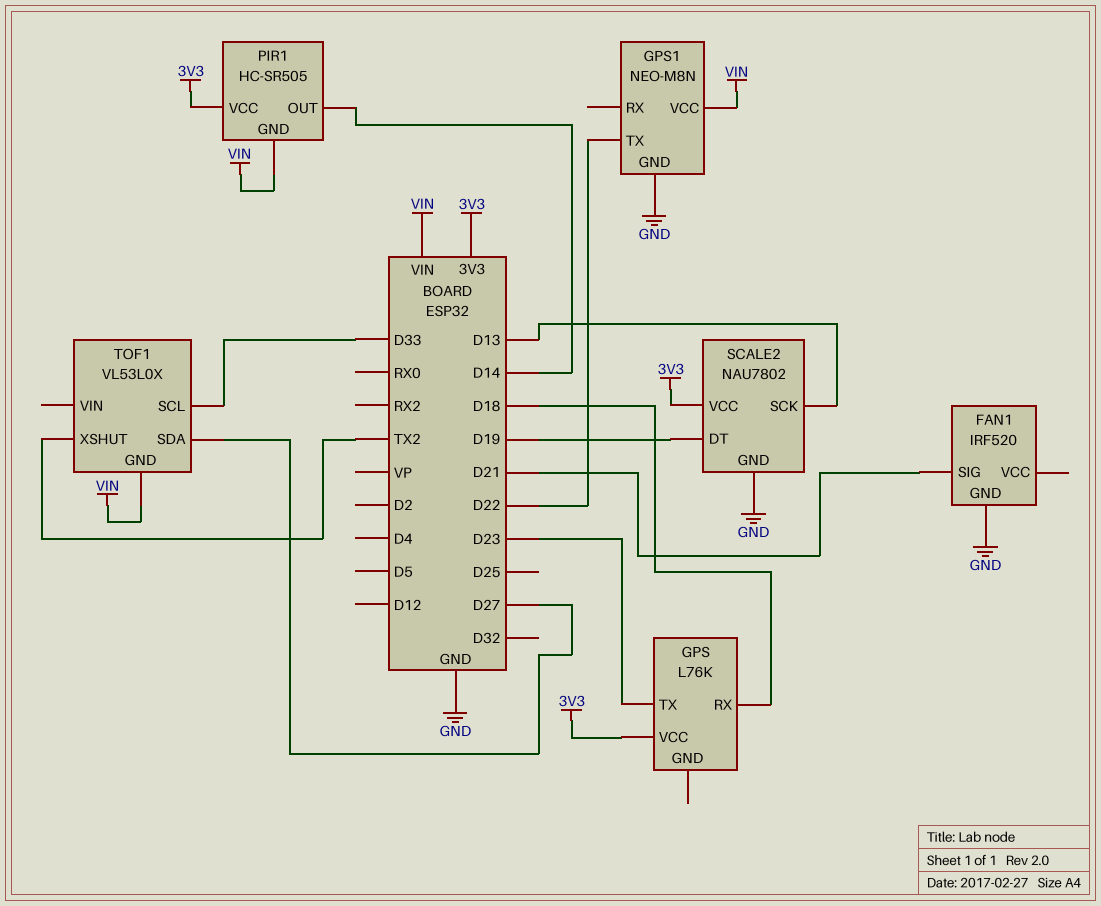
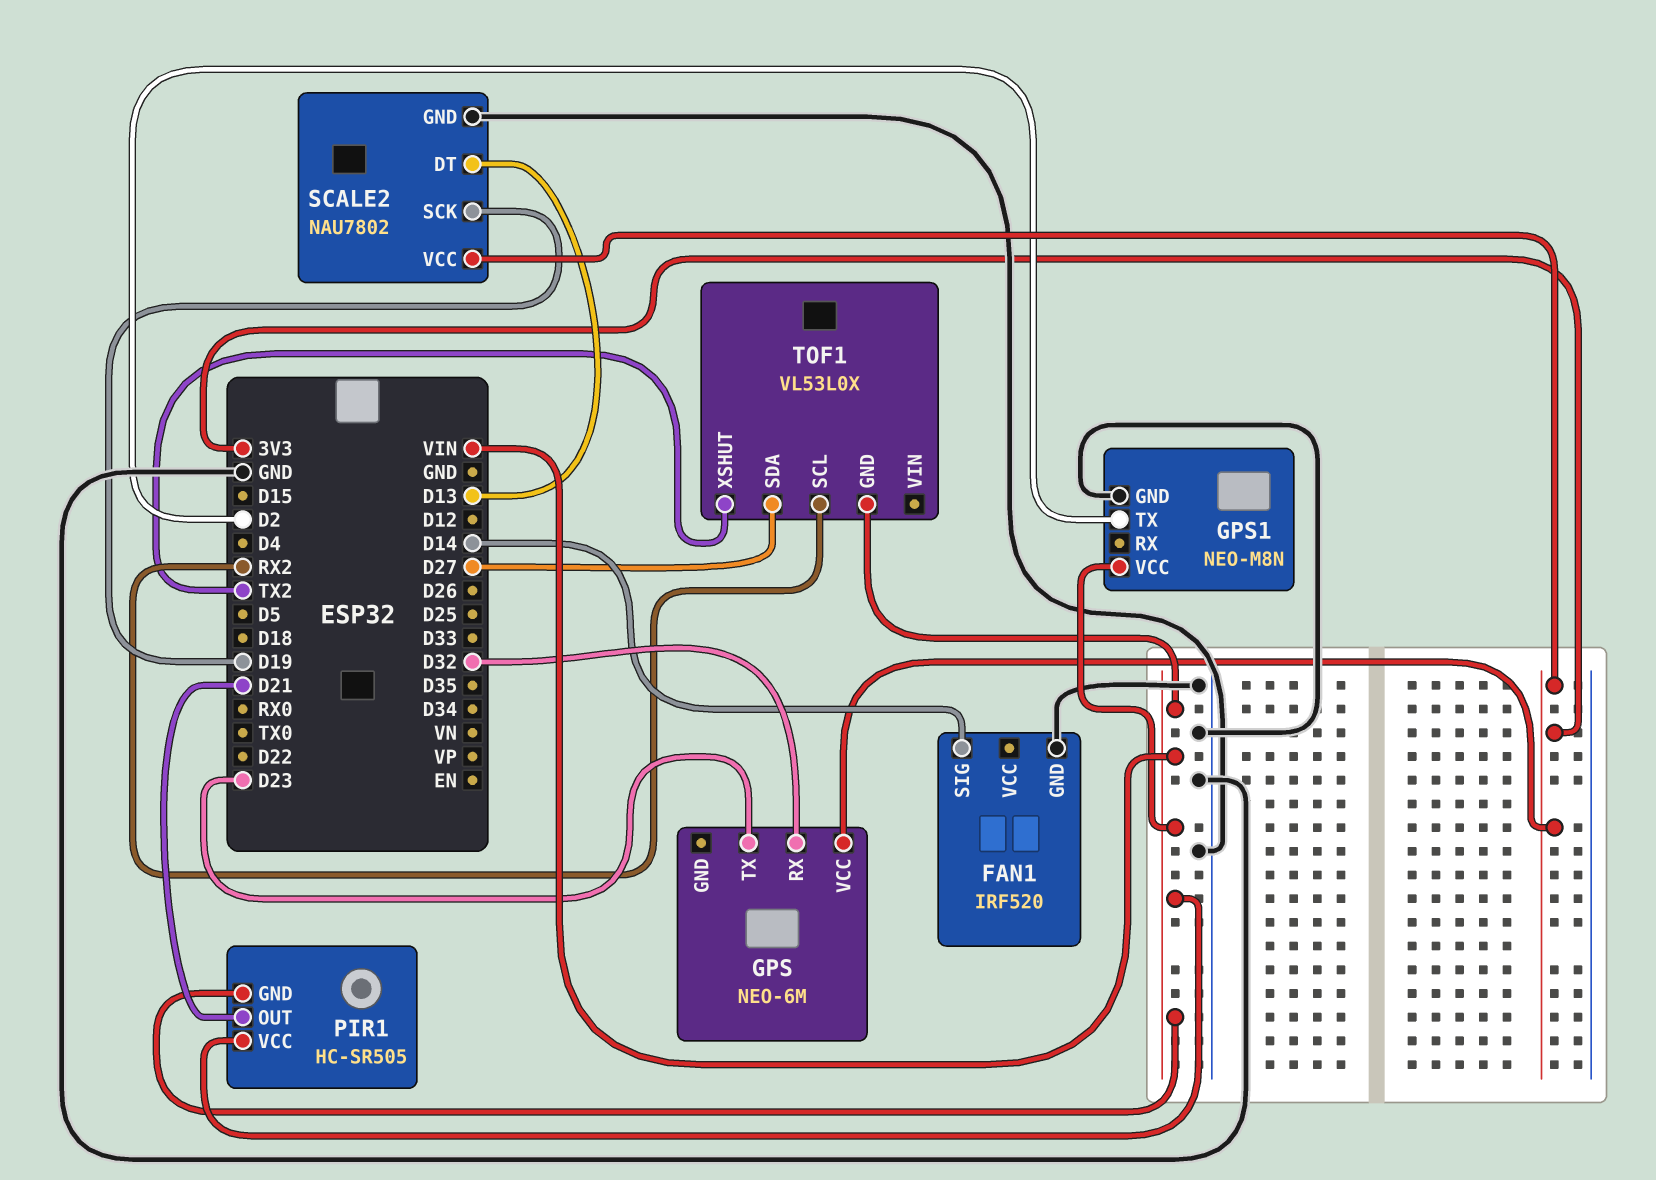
FAN1 pin SIG: D21 -> D14
GPS: L76K -> NEO-6M
GPS pin RX: D18 -> D32
GPS1 pin TX: D22 -> D2
PIR1 pin OUT: D14 -> D21
PIR1 pin VCC: 3V3 -> VIN
SCALE2 pin DT: D19 -> D13
SCALE2 pin SCK: D13 -> D19
TOF1 pin SCL: D33 -> RX2

